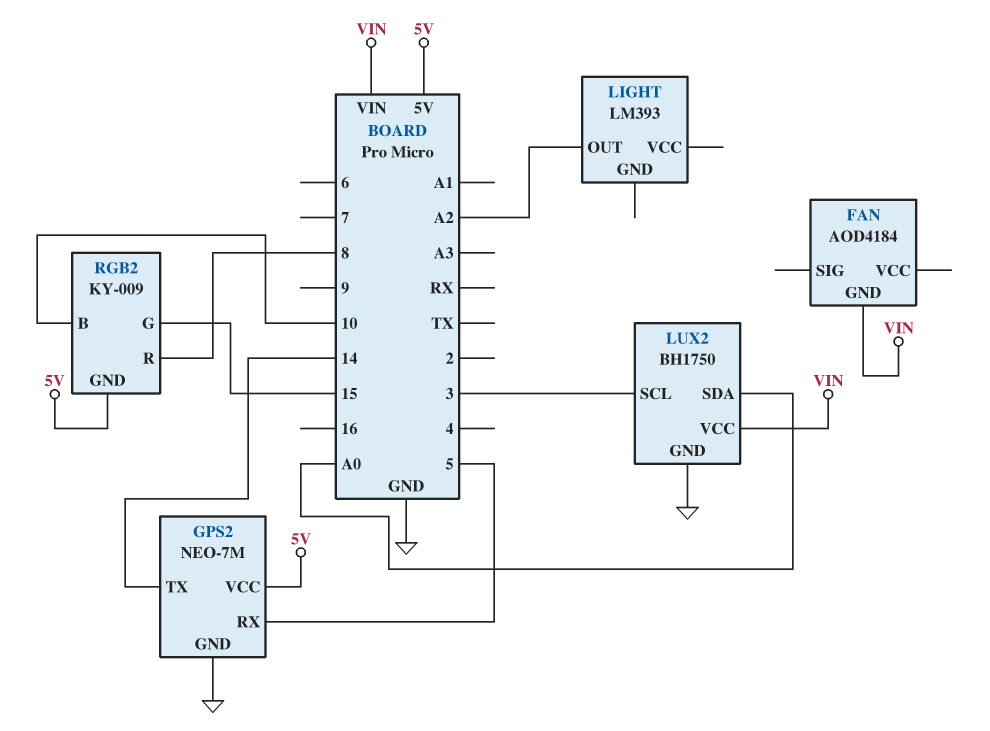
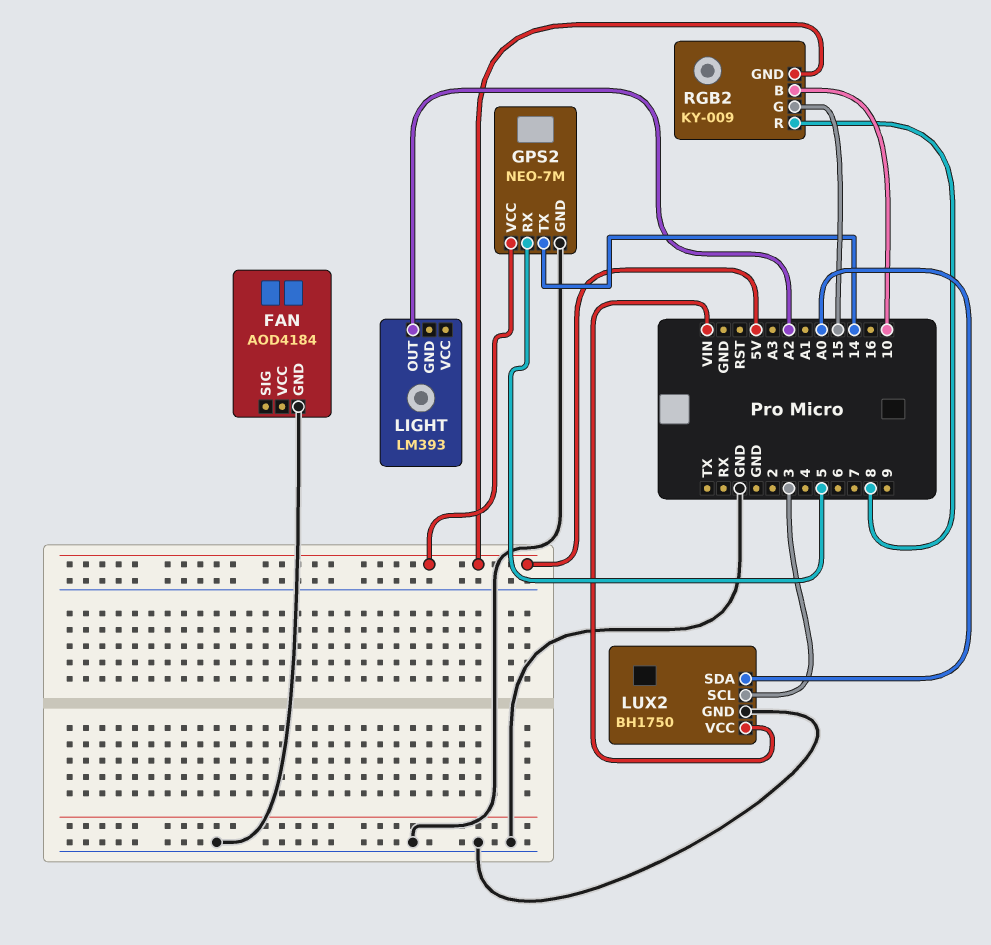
FAN pin GND: VIN -> GND

